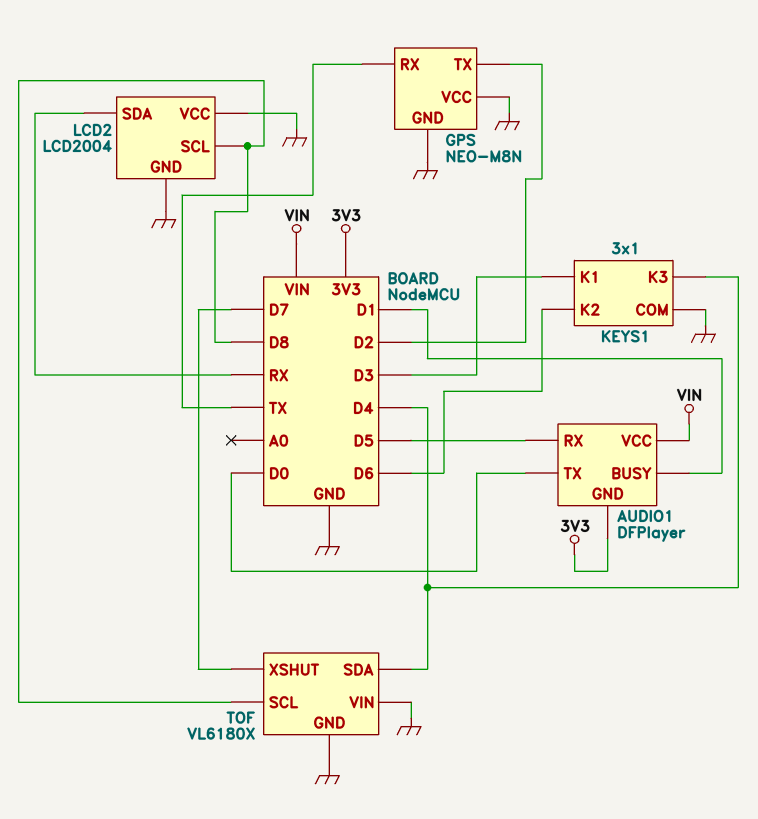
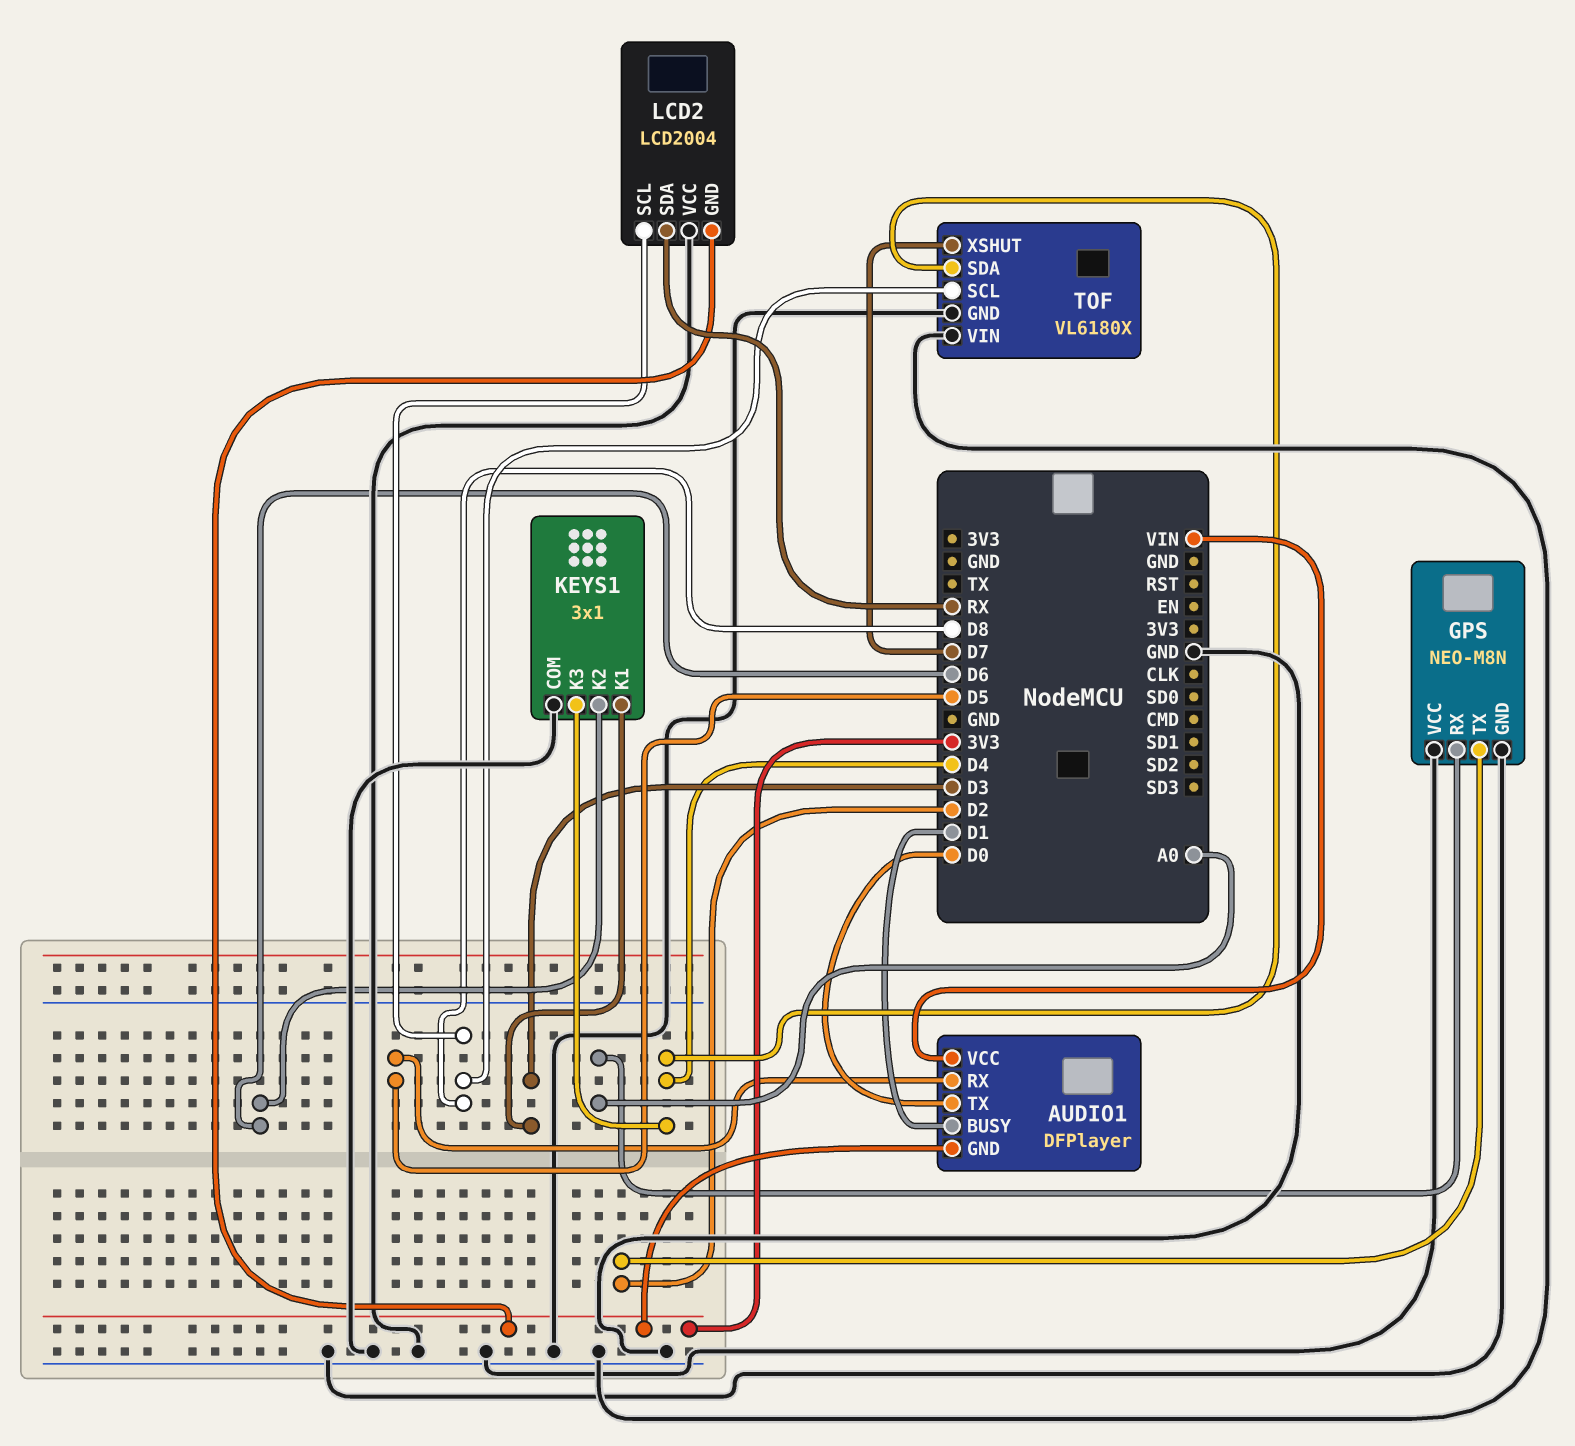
GPS pin RX: TX -> A0
LCD2 pin GND: GND -> 3V3

